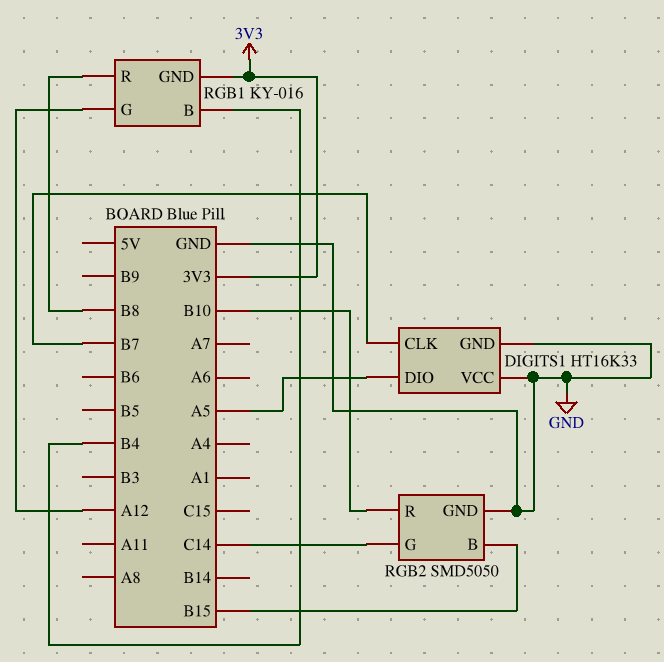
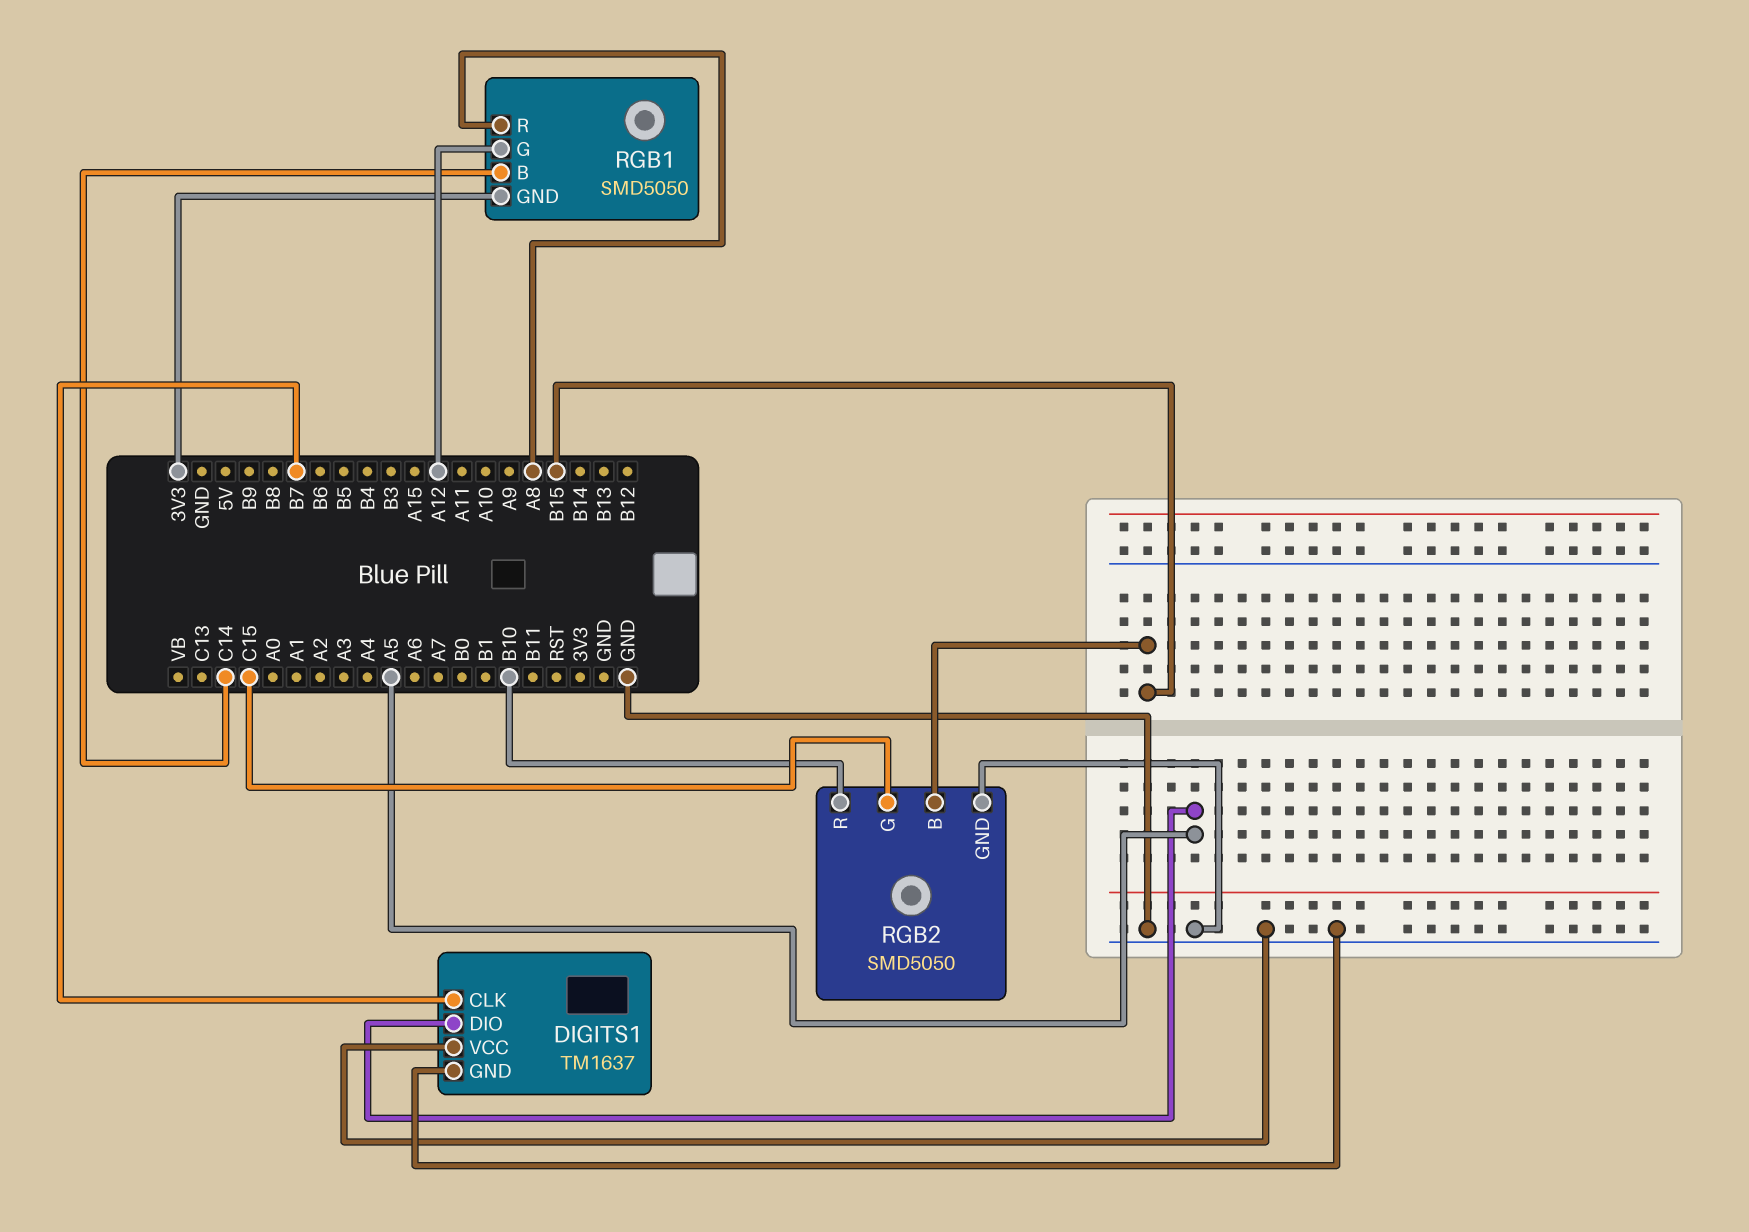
DIGITS1: HT16K33 -> TM1637
RGB1: KY-016 -> SMD5050
RGB1 pin B: B4 -> C14
RGB1 pin R: B8 -> A8
RGB2 pin G: C14 -> C15

